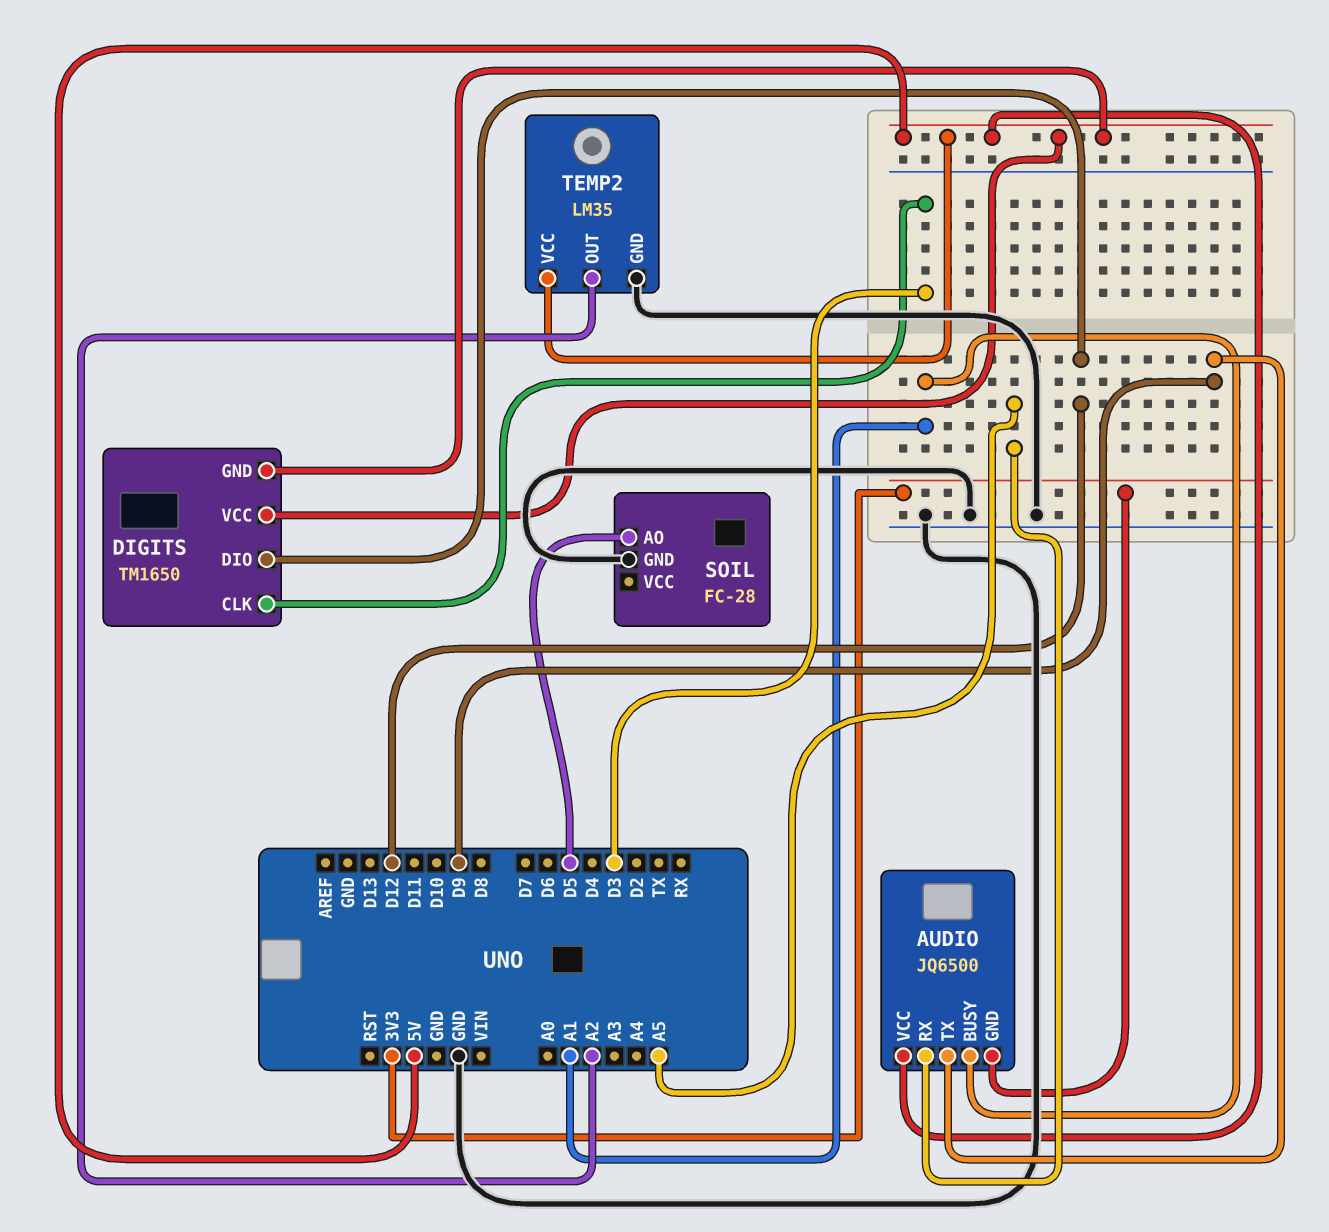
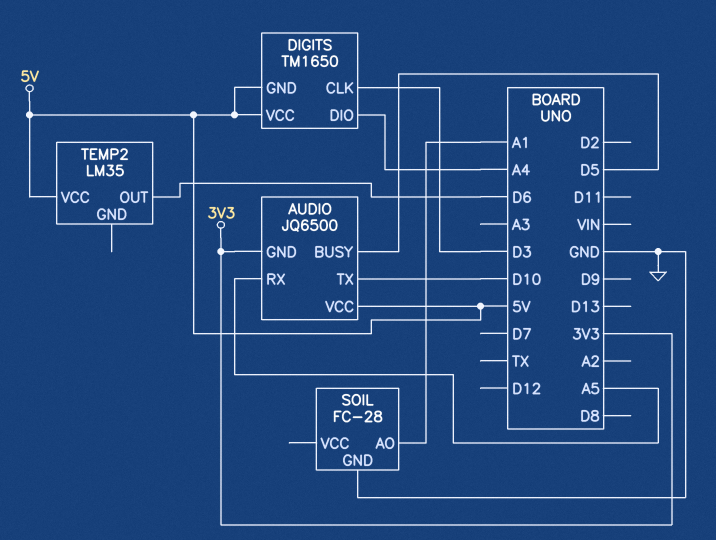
AUDIO pin BUSY: A1 -> D5
AUDIO pin TX: D9 -> D10
DIGITS pin DIO: D12 -> A4
SOIL pin AO: D5 -> A1
TEMP2 pin GND: GND -> none
TEMP2 pin OUT: A2 -> D6

